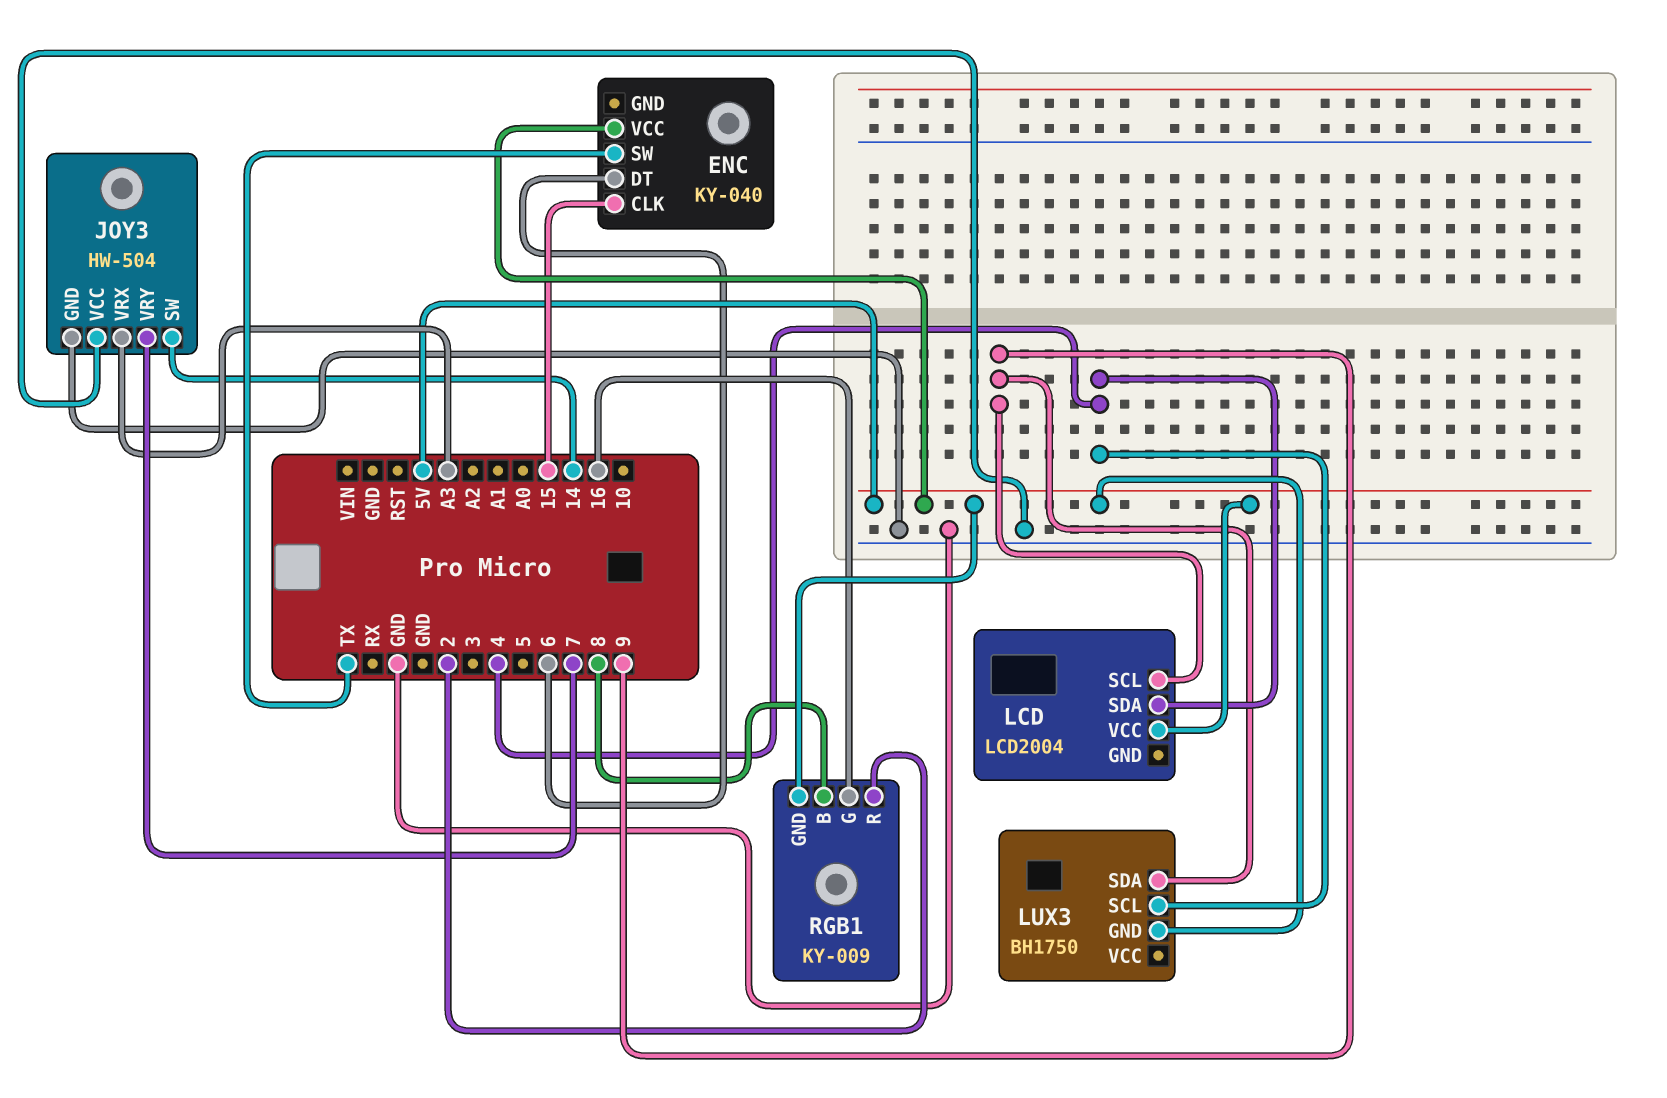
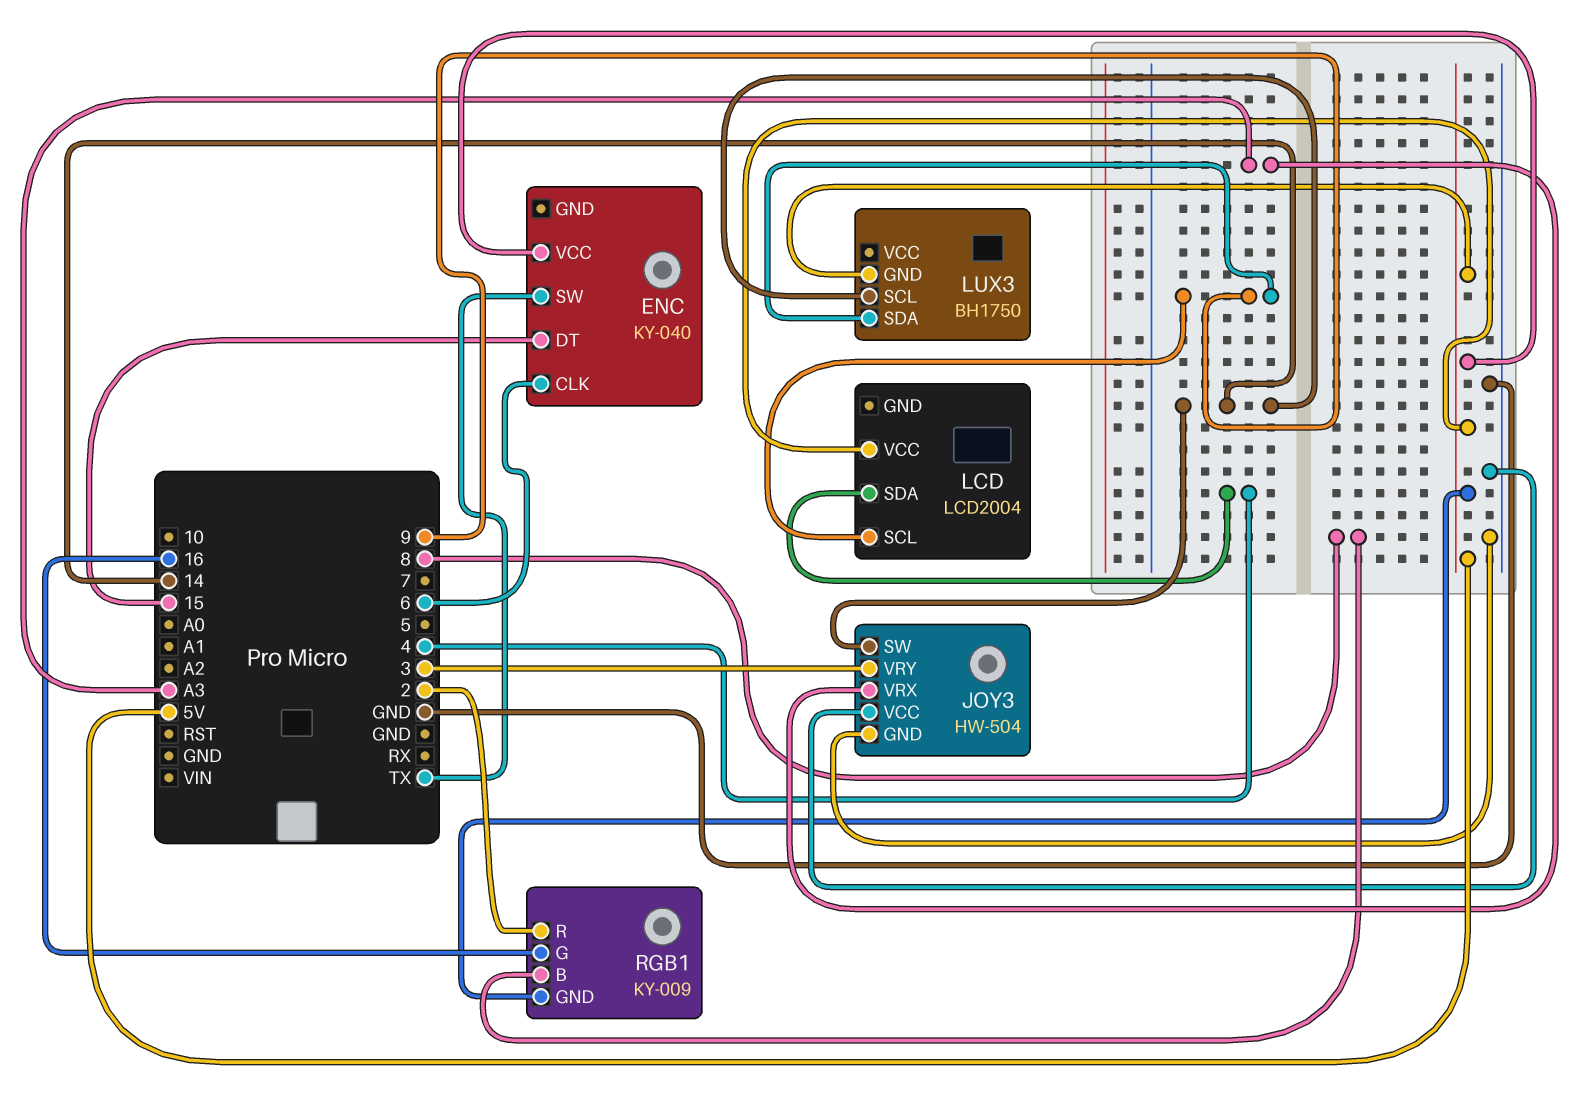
ENC pin CLK: 15 -> 6
ENC pin DT: 6 -> 15
JOY3 pin VRY: 7 -> 3
LUX3 pin SCL: 4 -> 14

